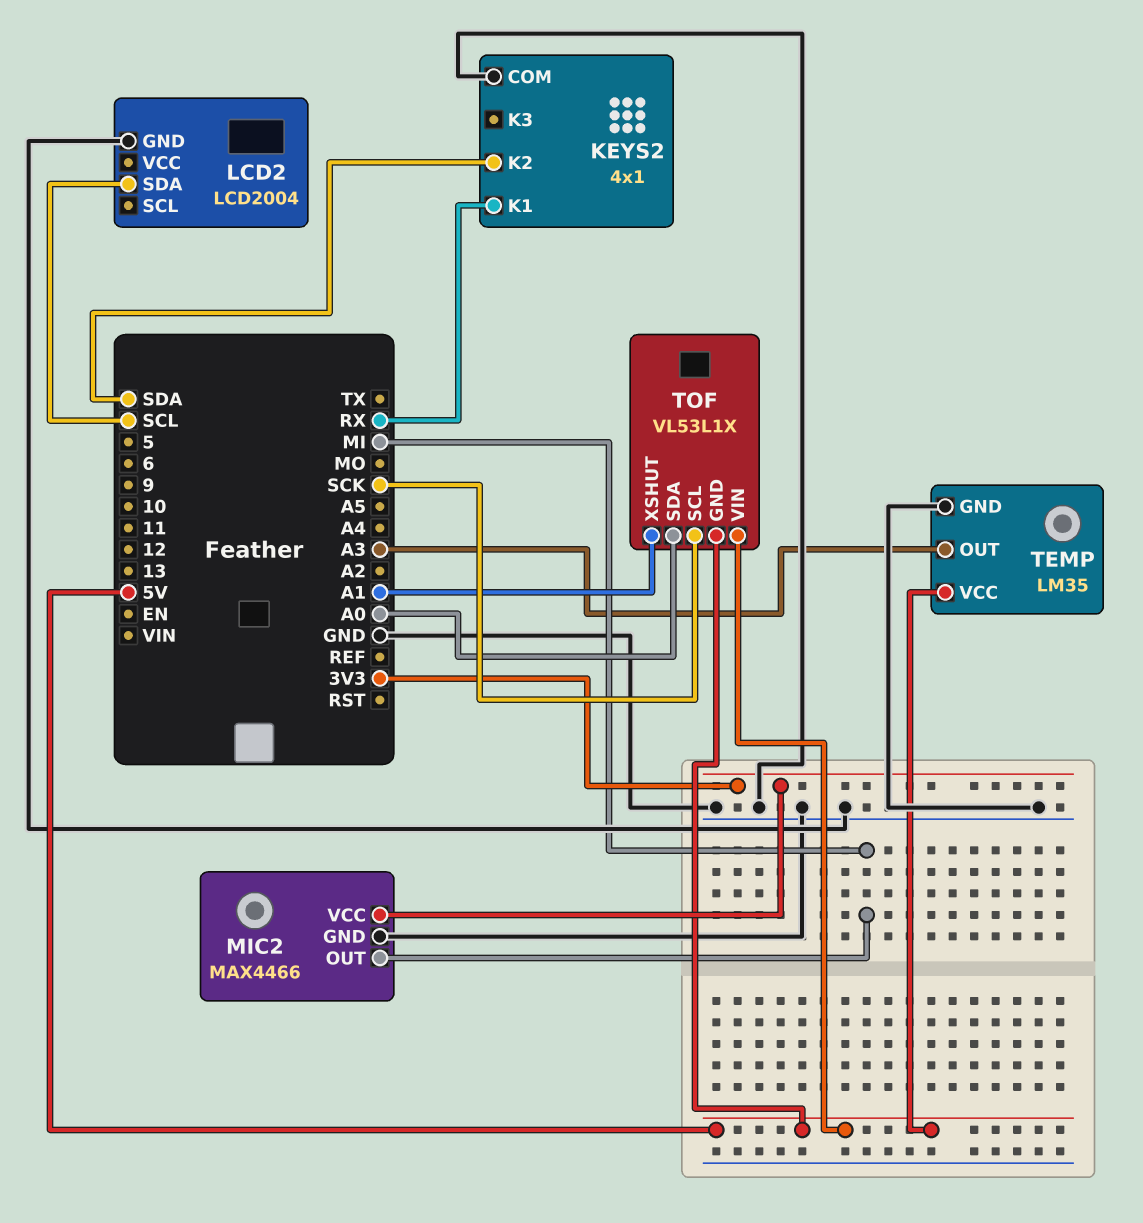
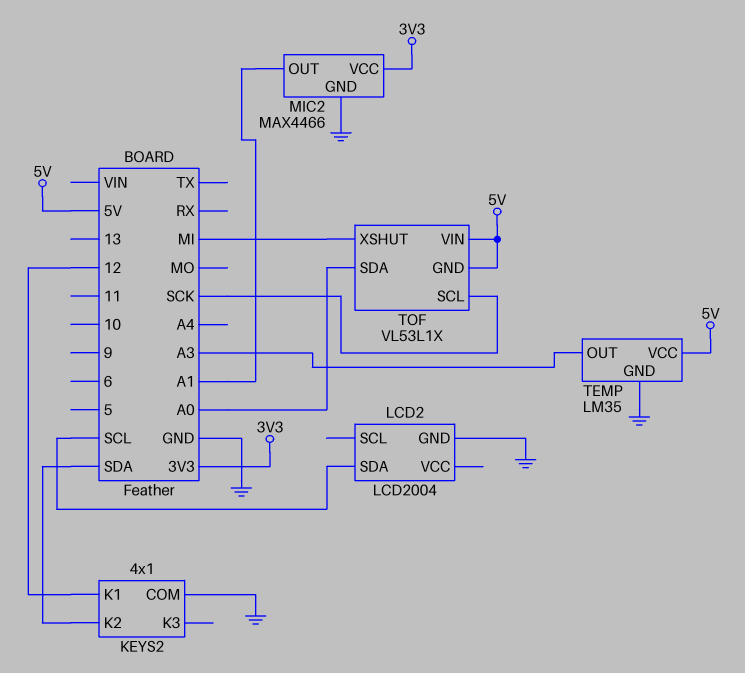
KEYS2 pin K1: RX -> 12
MIC2 pin OUT: MI -> A1
TOF pin XSHUT: A1 -> MI

